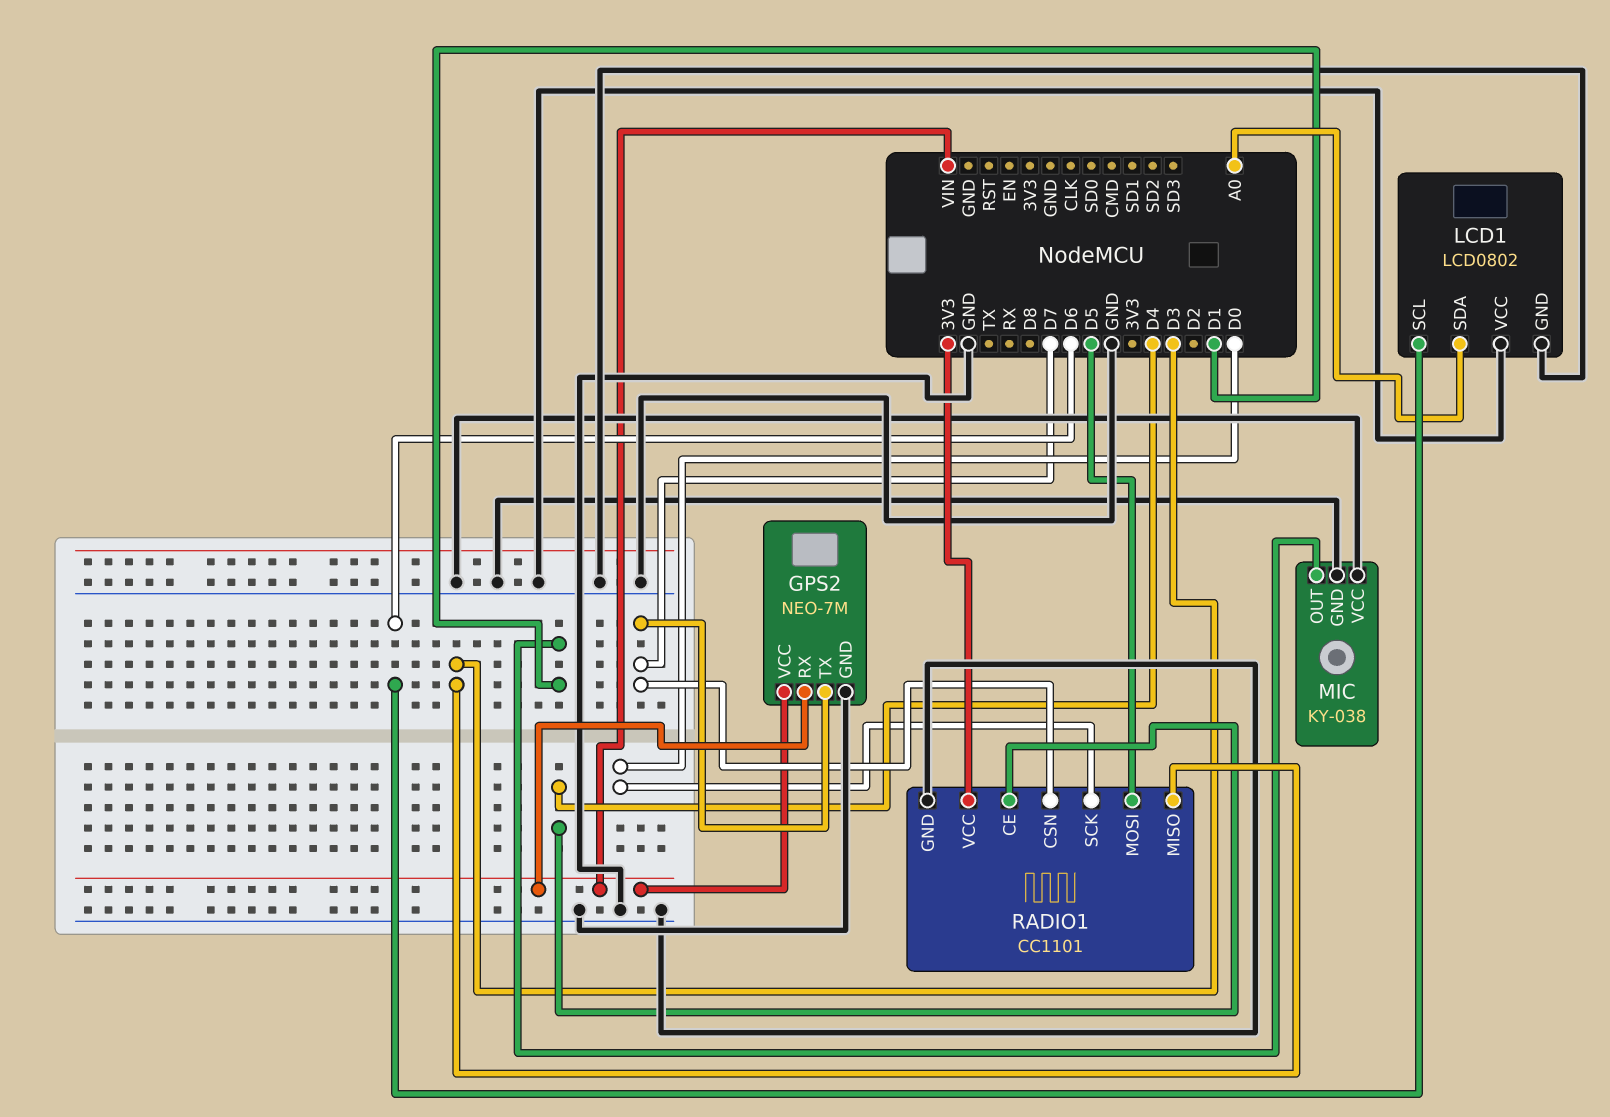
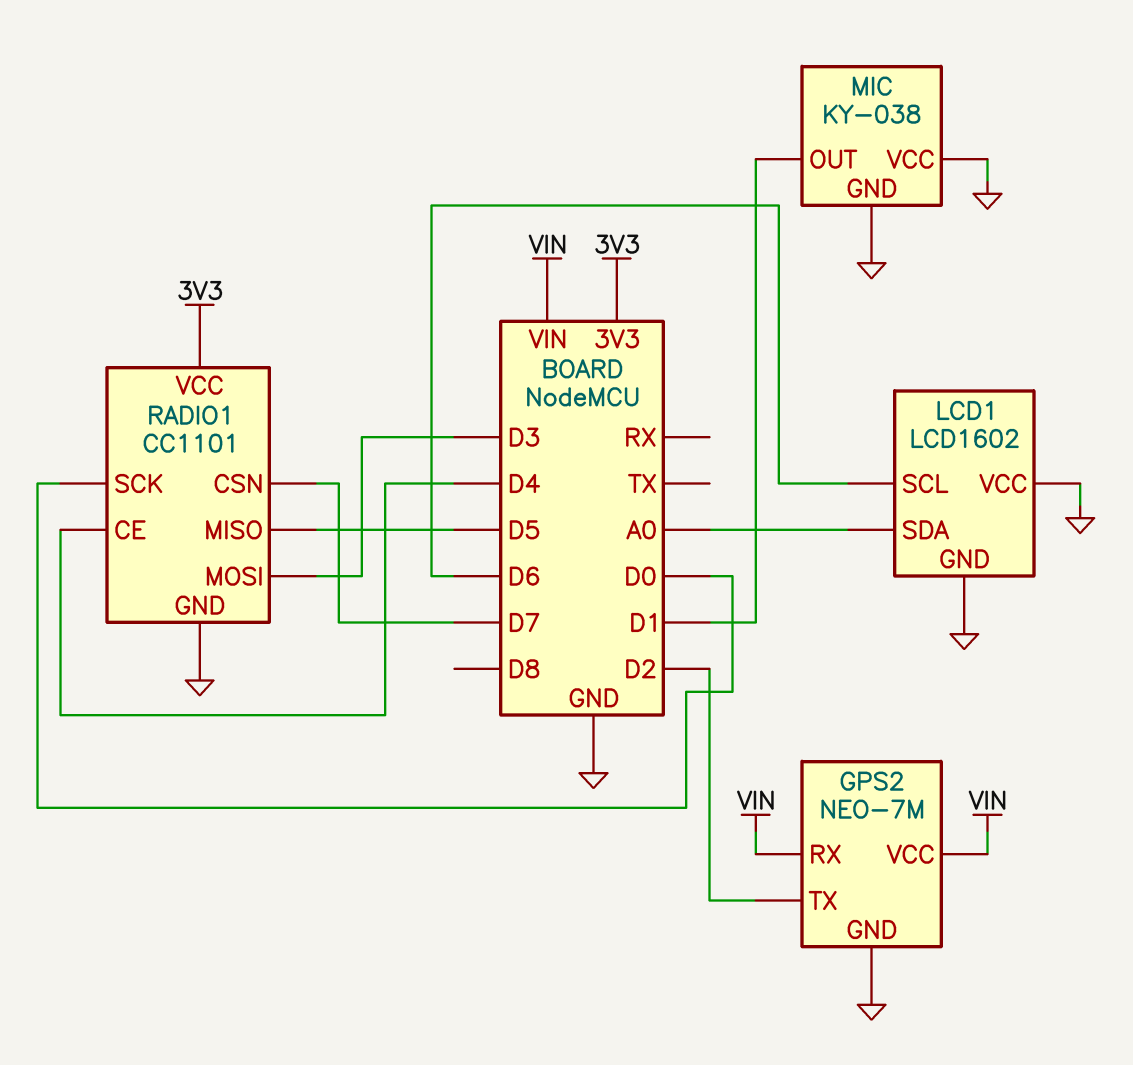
GPS2 pin TX: D7 -> D2
LCD1: LCD0802 -> LCD1602
RADIO1 pin MISO: D3 -> D5
RADIO1 pin MOSI: D5 -> D3

